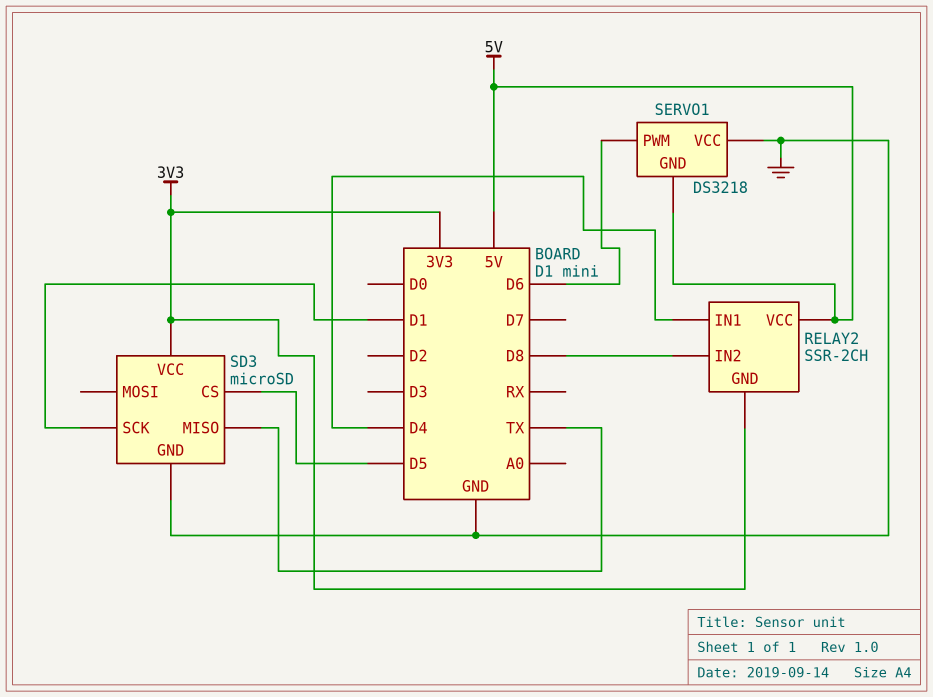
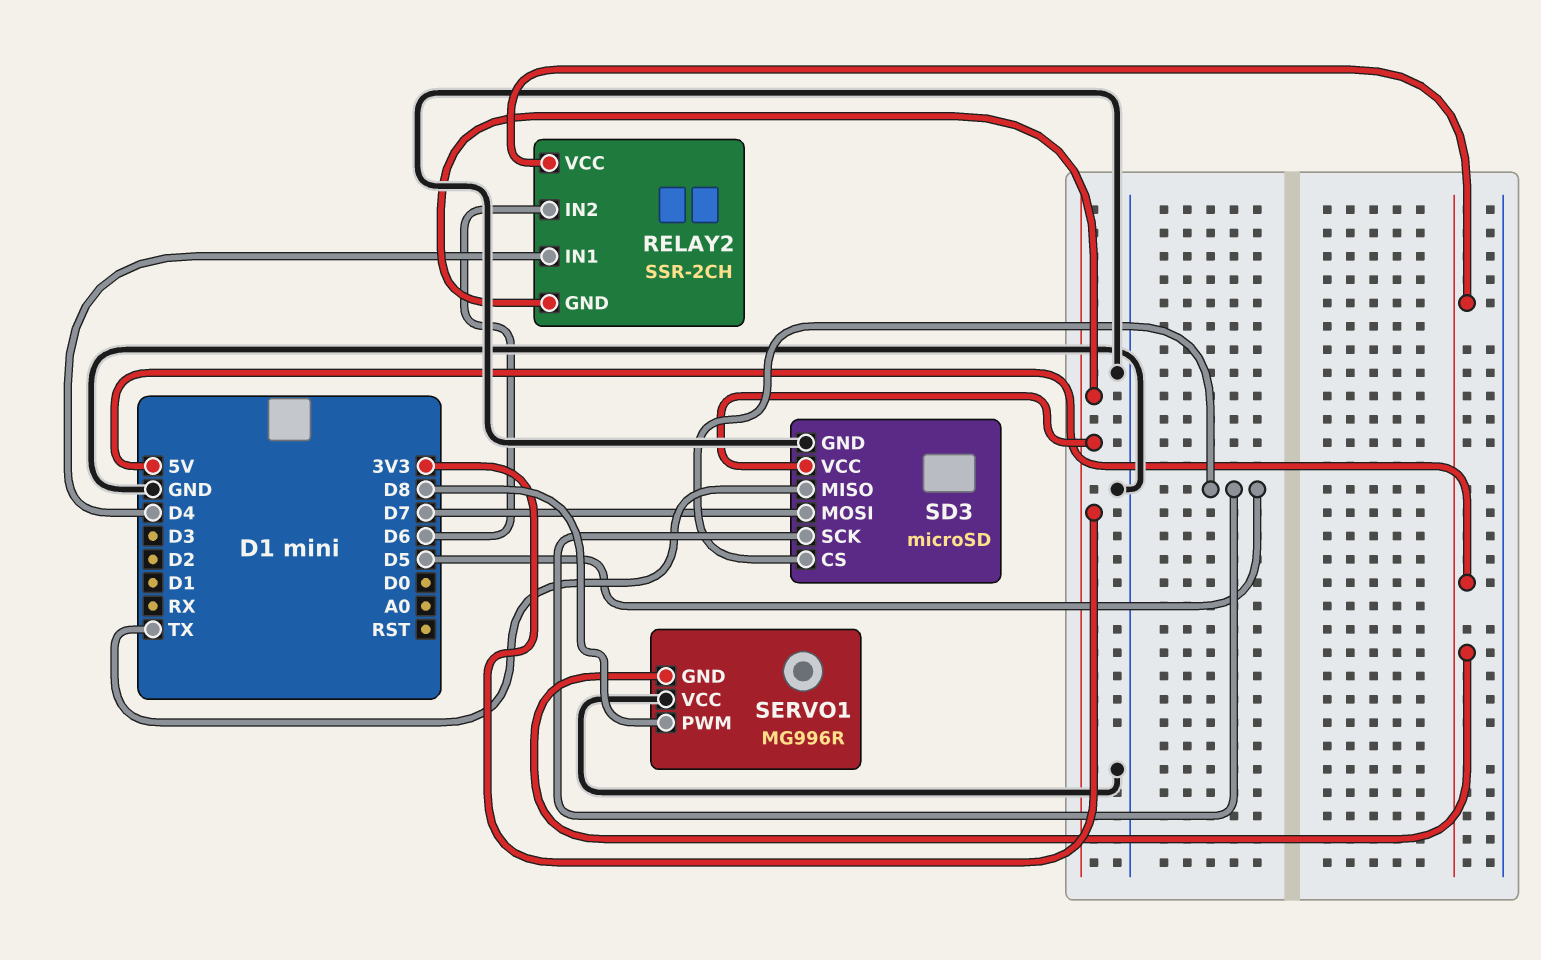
RELAY2 pin IN2: D8 -> D6
SD3 pin MOSI: none -> D7
SD3 pin SCK: D1 -> D5
SERVO1: DS3218 -> MG996R
SERVO1 pin PWM: D6 -> D8

